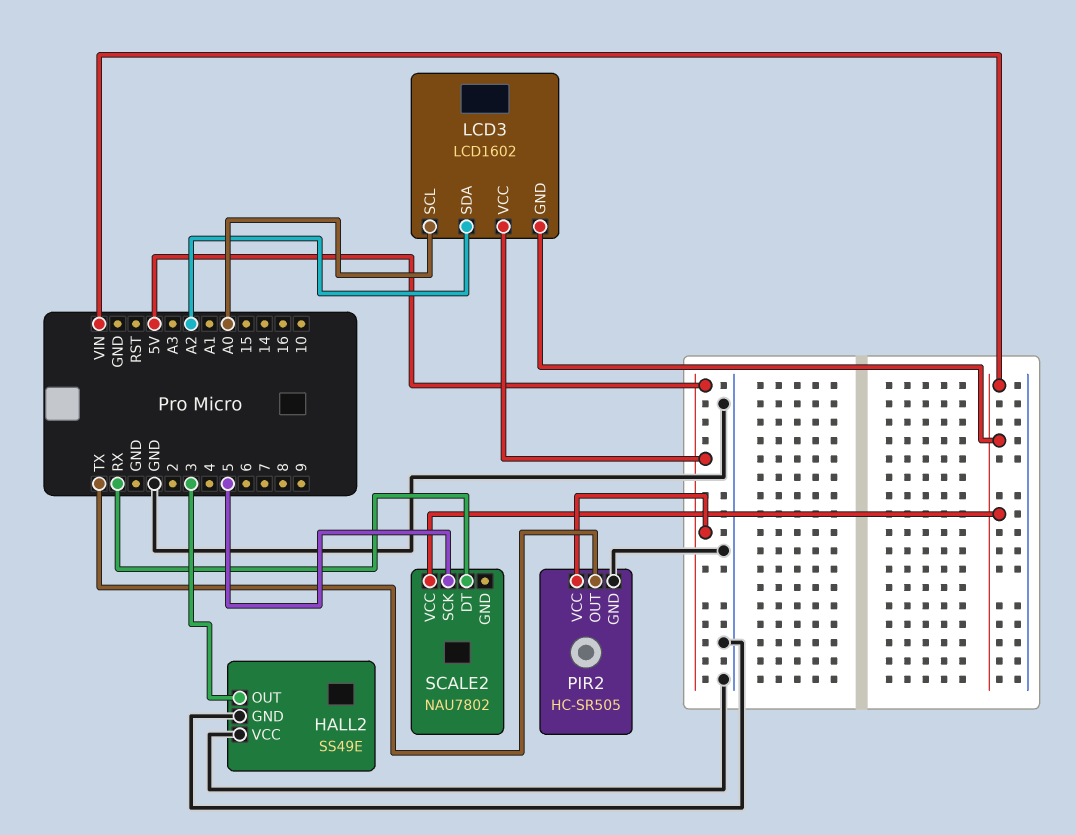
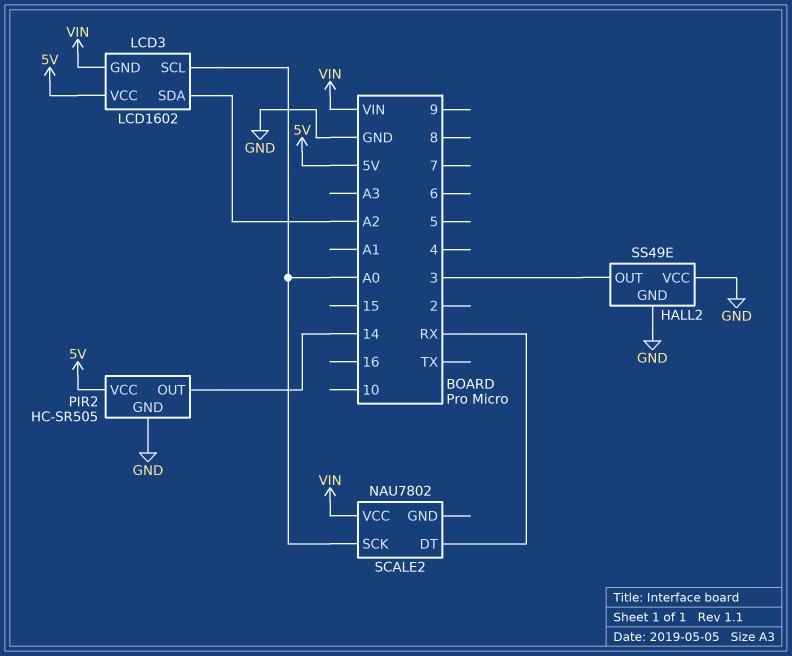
PIR2 pin OUT: TX -> 14
SCALE2 pin SCK: 5 -> A0

